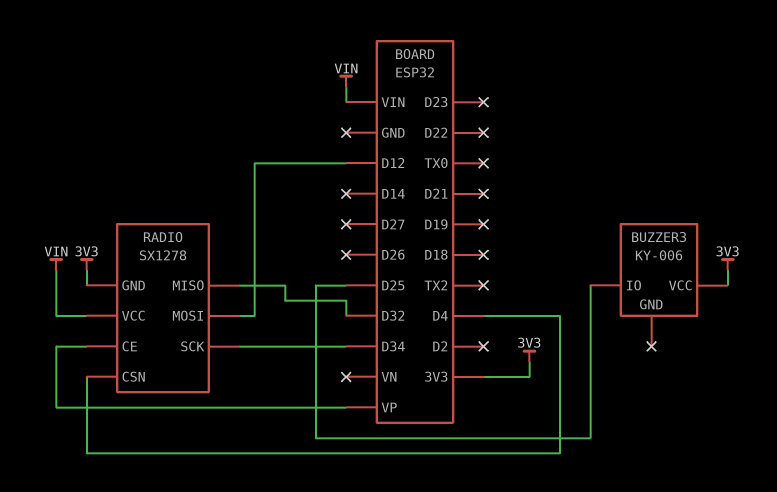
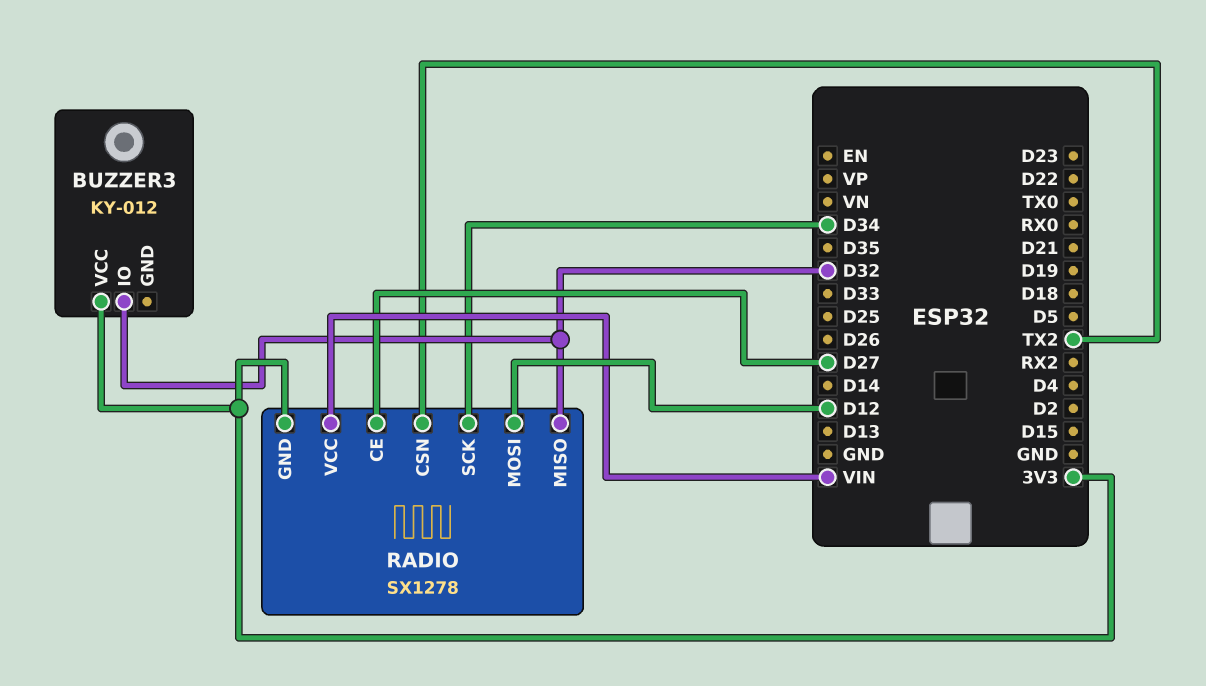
BUZZER3: KY-006 -> KY-012
BUZZER3 pin IO: D25 -> D32
RADIO pin CE: VP -> D27
RADIO pin CSN: D4 -> TX2

